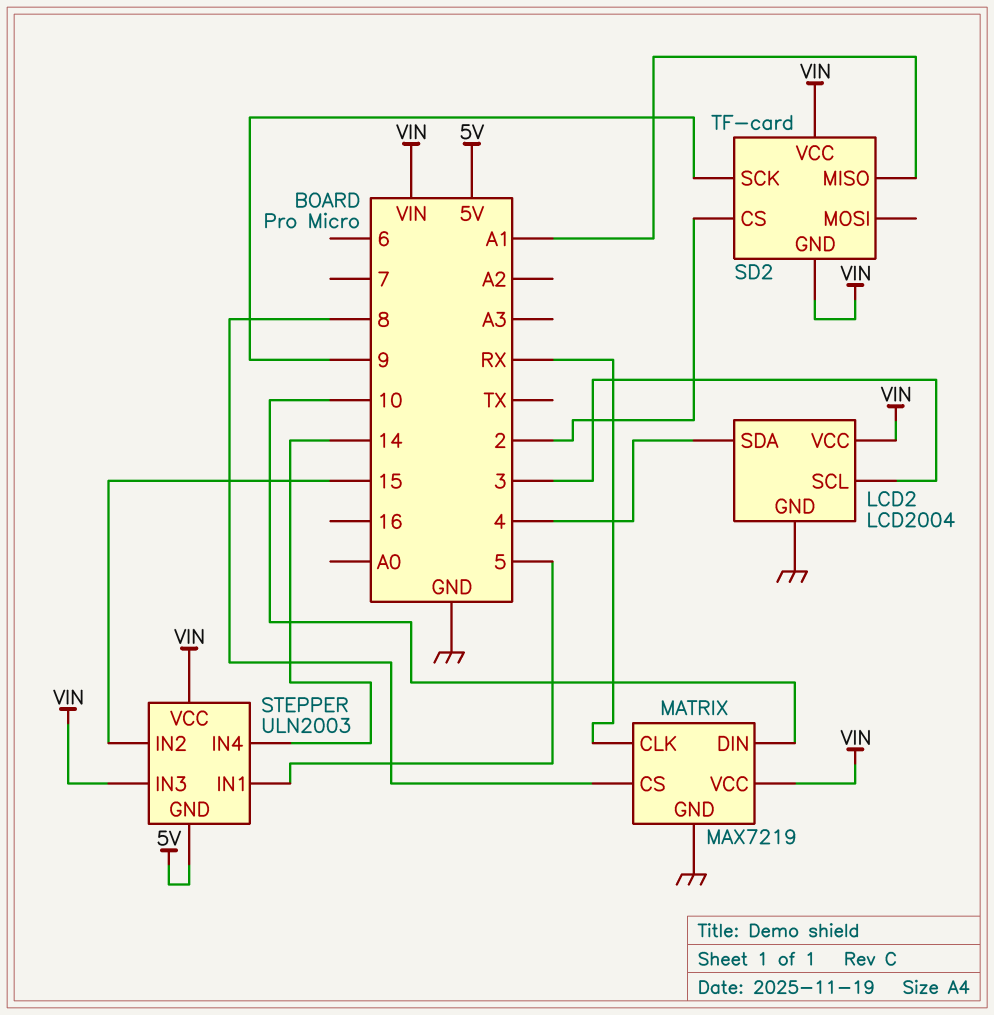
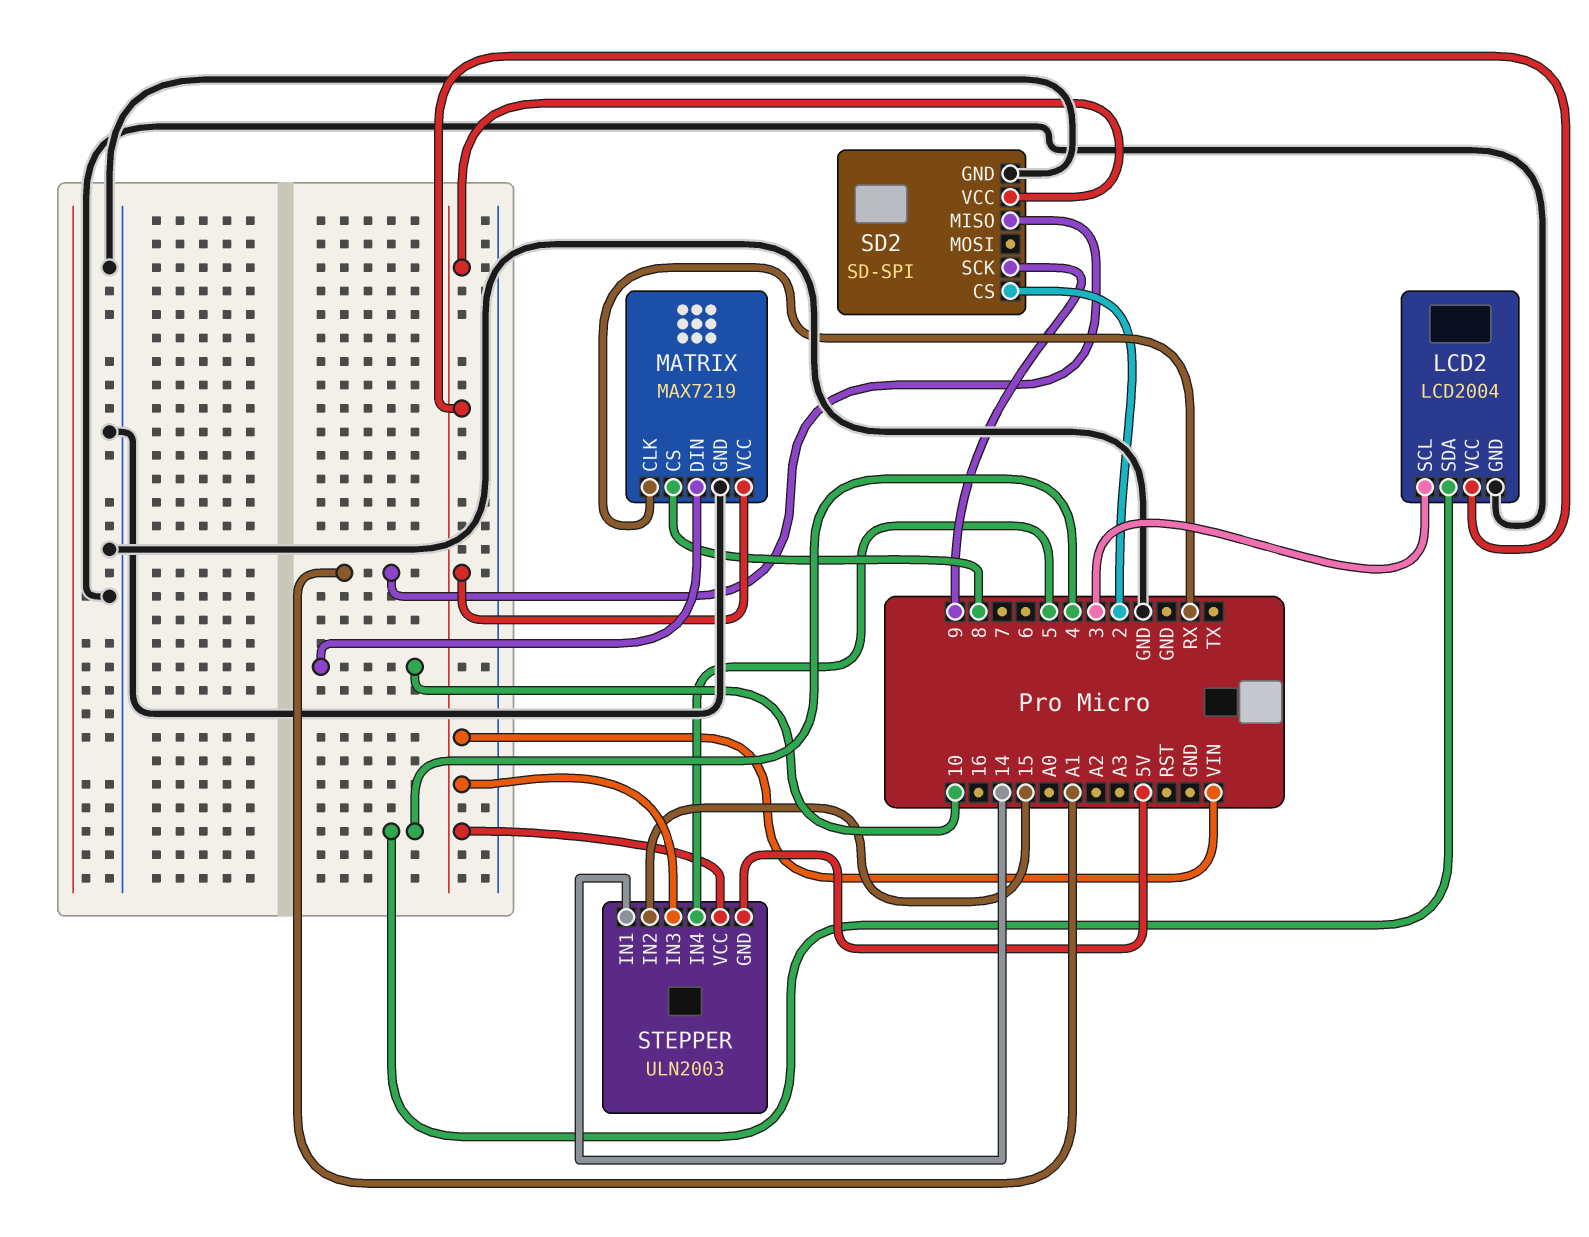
SD2: TF-card -> SD-SPI
SD2 pin GND: VIN -> GND
STEPPER pin IN1: 5 -> 14
STEPPER pin IN4: 14 -> 5

